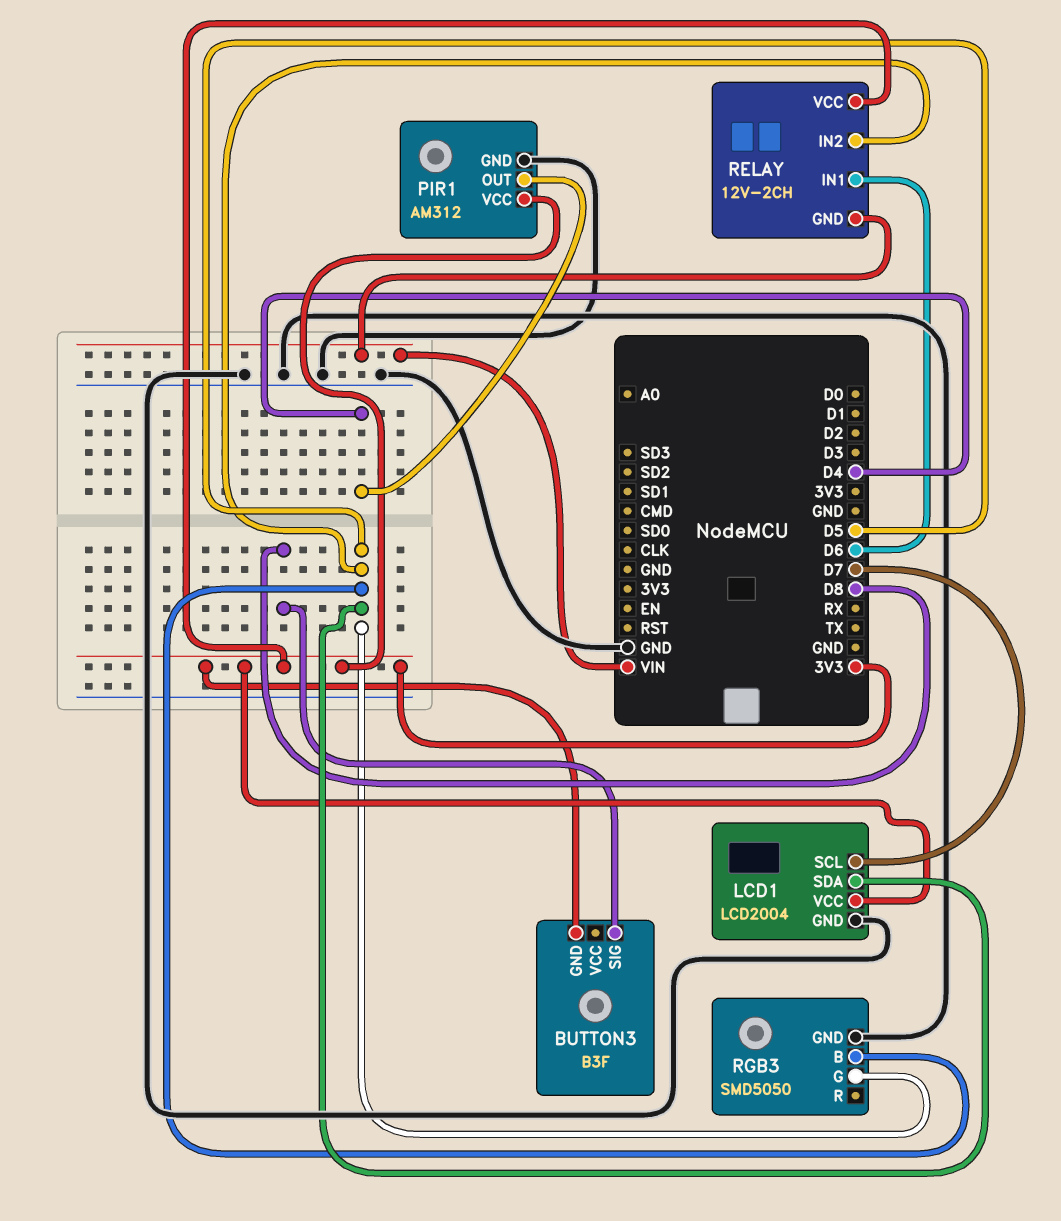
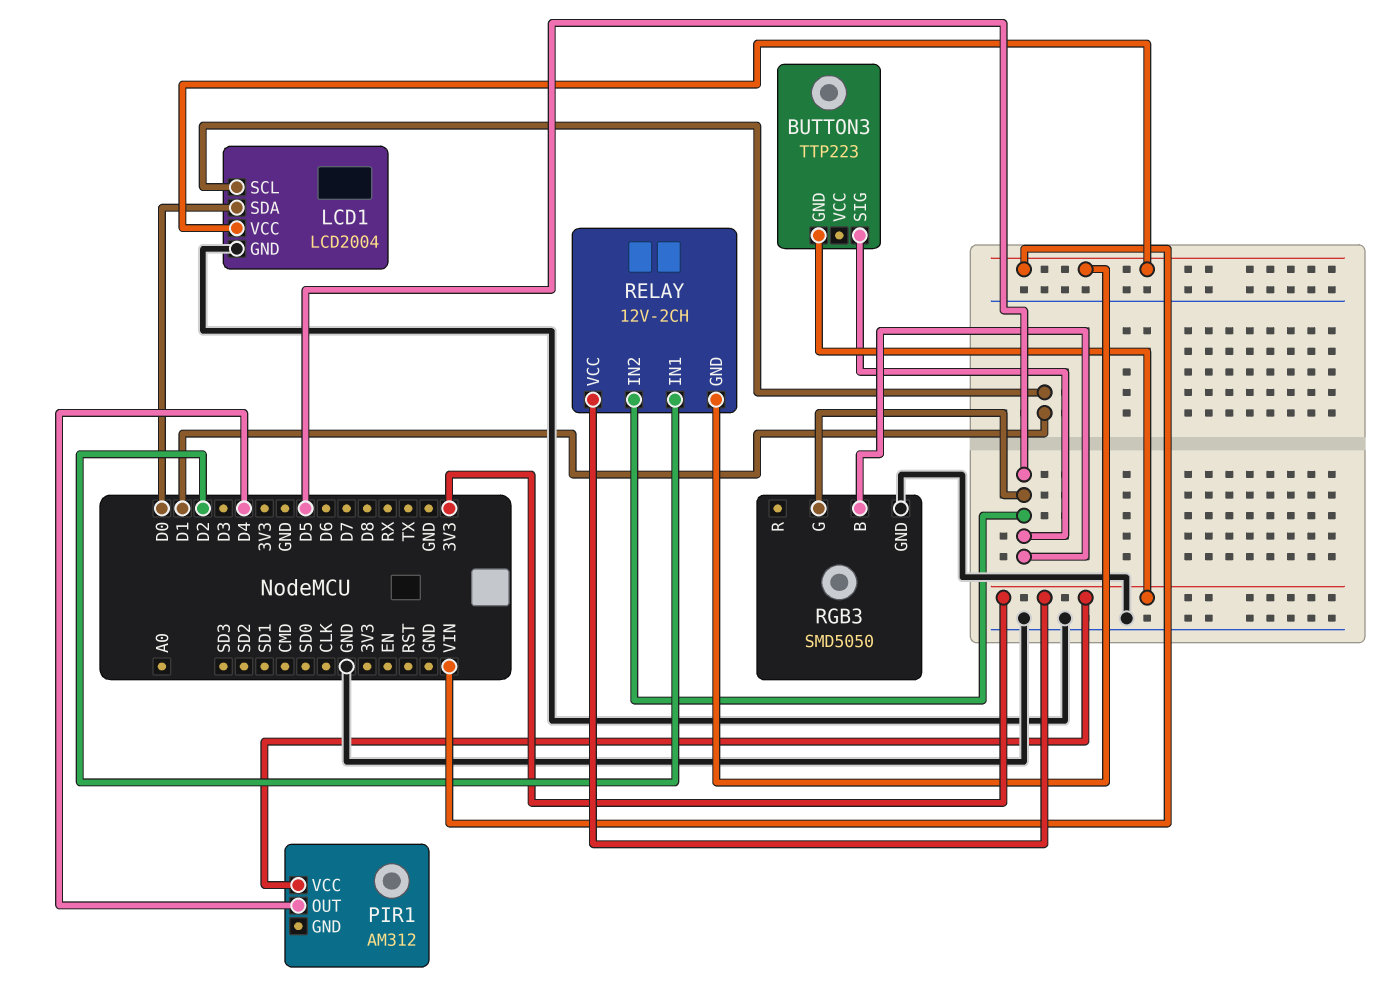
BUTTON3: B3F -> TTP223
BUTTON3 pin SIG: D8 -> D5
LCD1 pin SCL: D7 -> D1
LCD1 pin SDA: D5 -> D0
LCD1 pin VCC: 3V3 -> VIN
PIR1 pin GND: GND -> none
RELAY pin IN1: D6 -> D2

